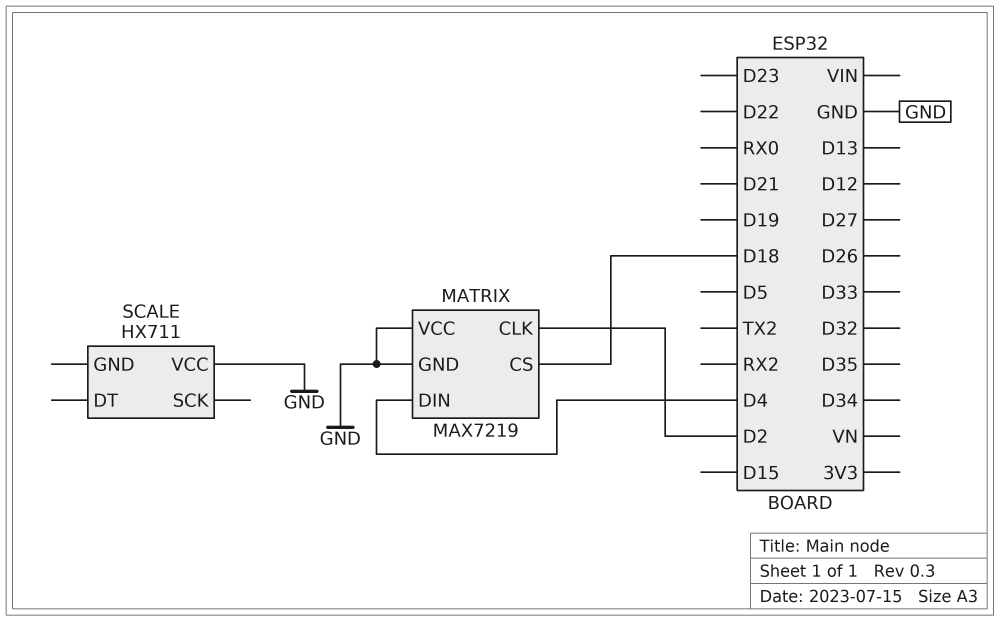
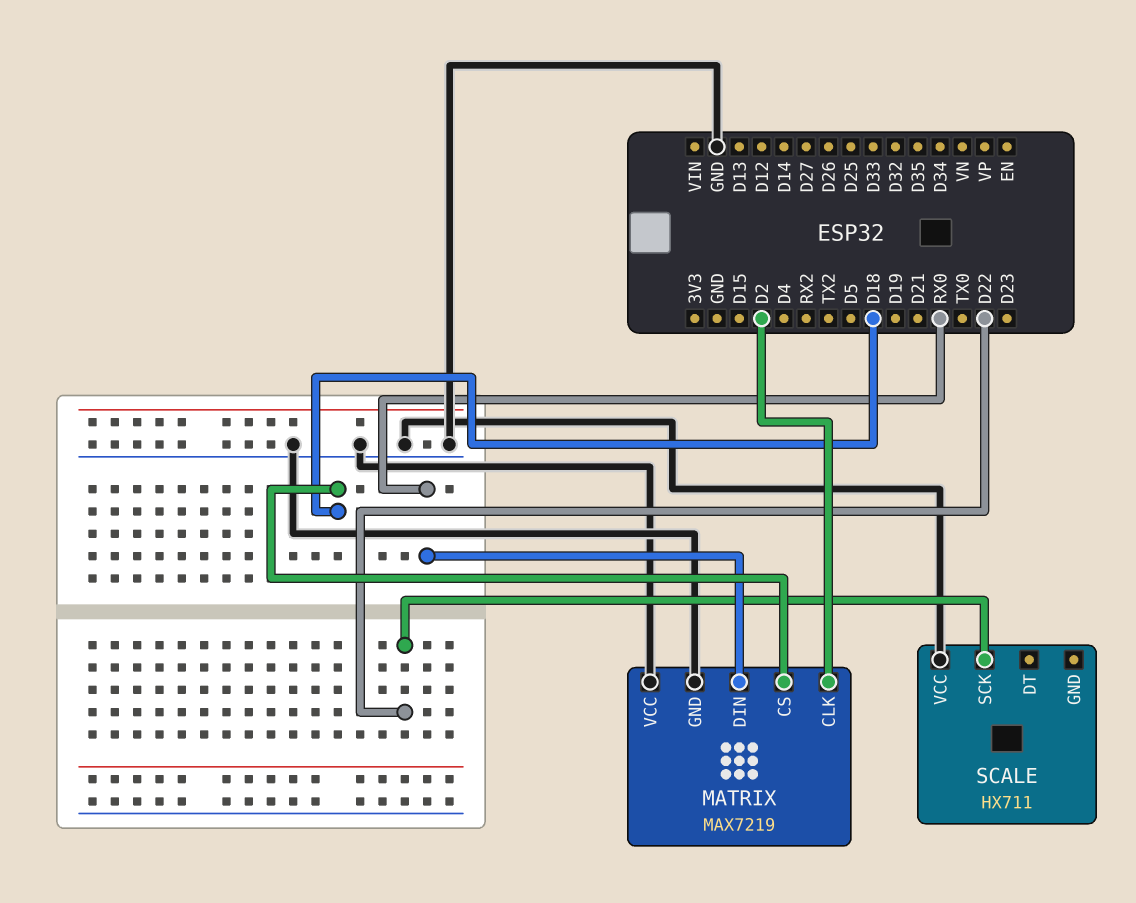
MATRIX pin DIN: D4 -> RX0
SCALE pin SCK: none -> D22

